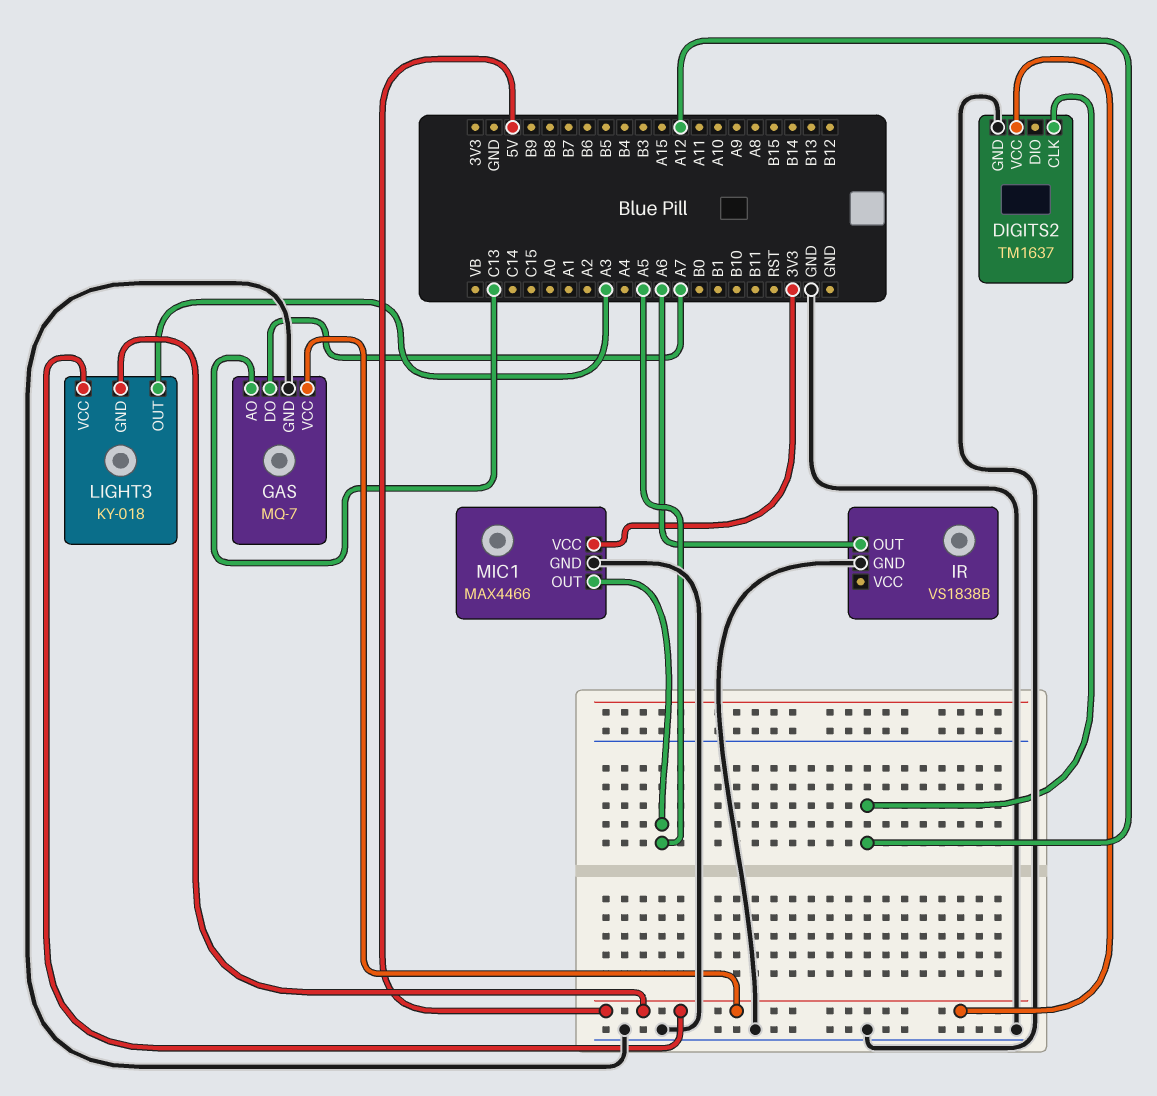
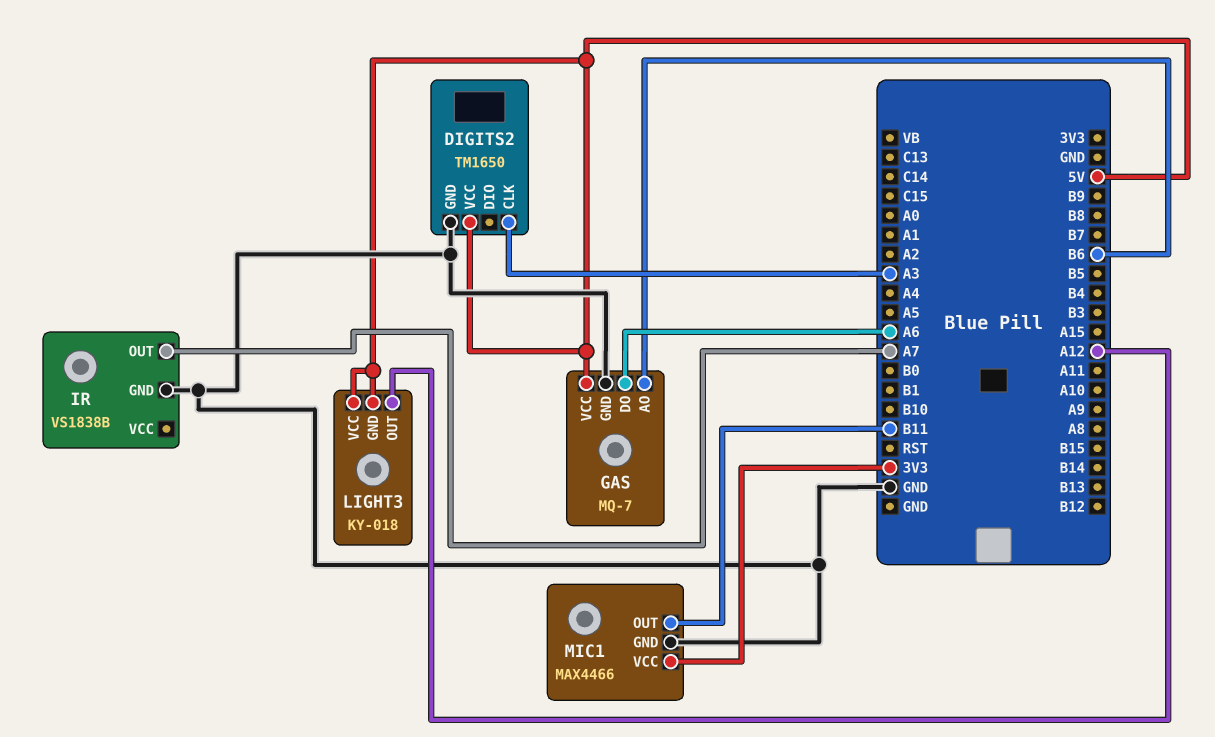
DIGITS2: TM1637 -> TM1650
DIGITS2 pin CLK: A12 -> A3
GAS pin AO: C13 -> B6
GAS pin DO: A7 -> A6
IR pin OUT: A6 -> A7
LIGHT3 pin OUT: A3 -> A12
MIC1 pin OUT: A5 -> B11

